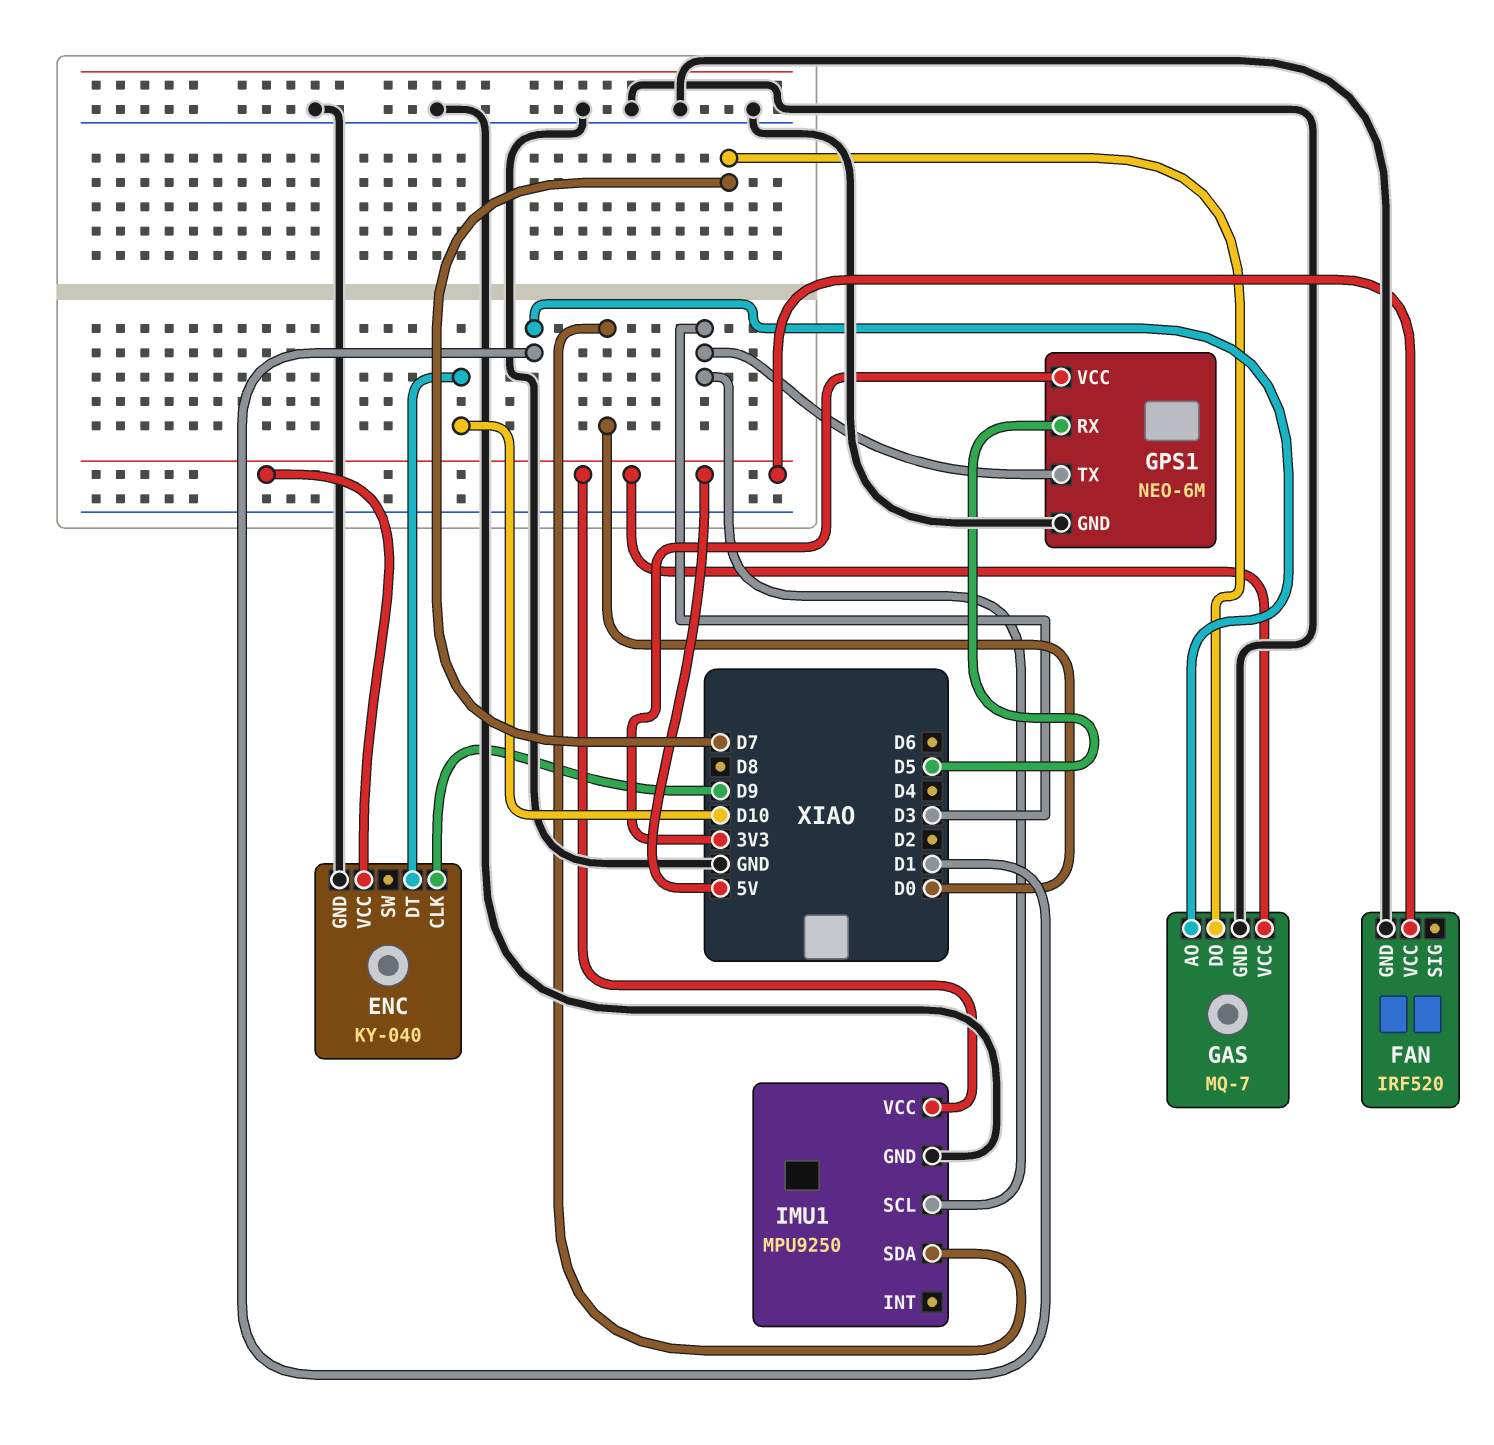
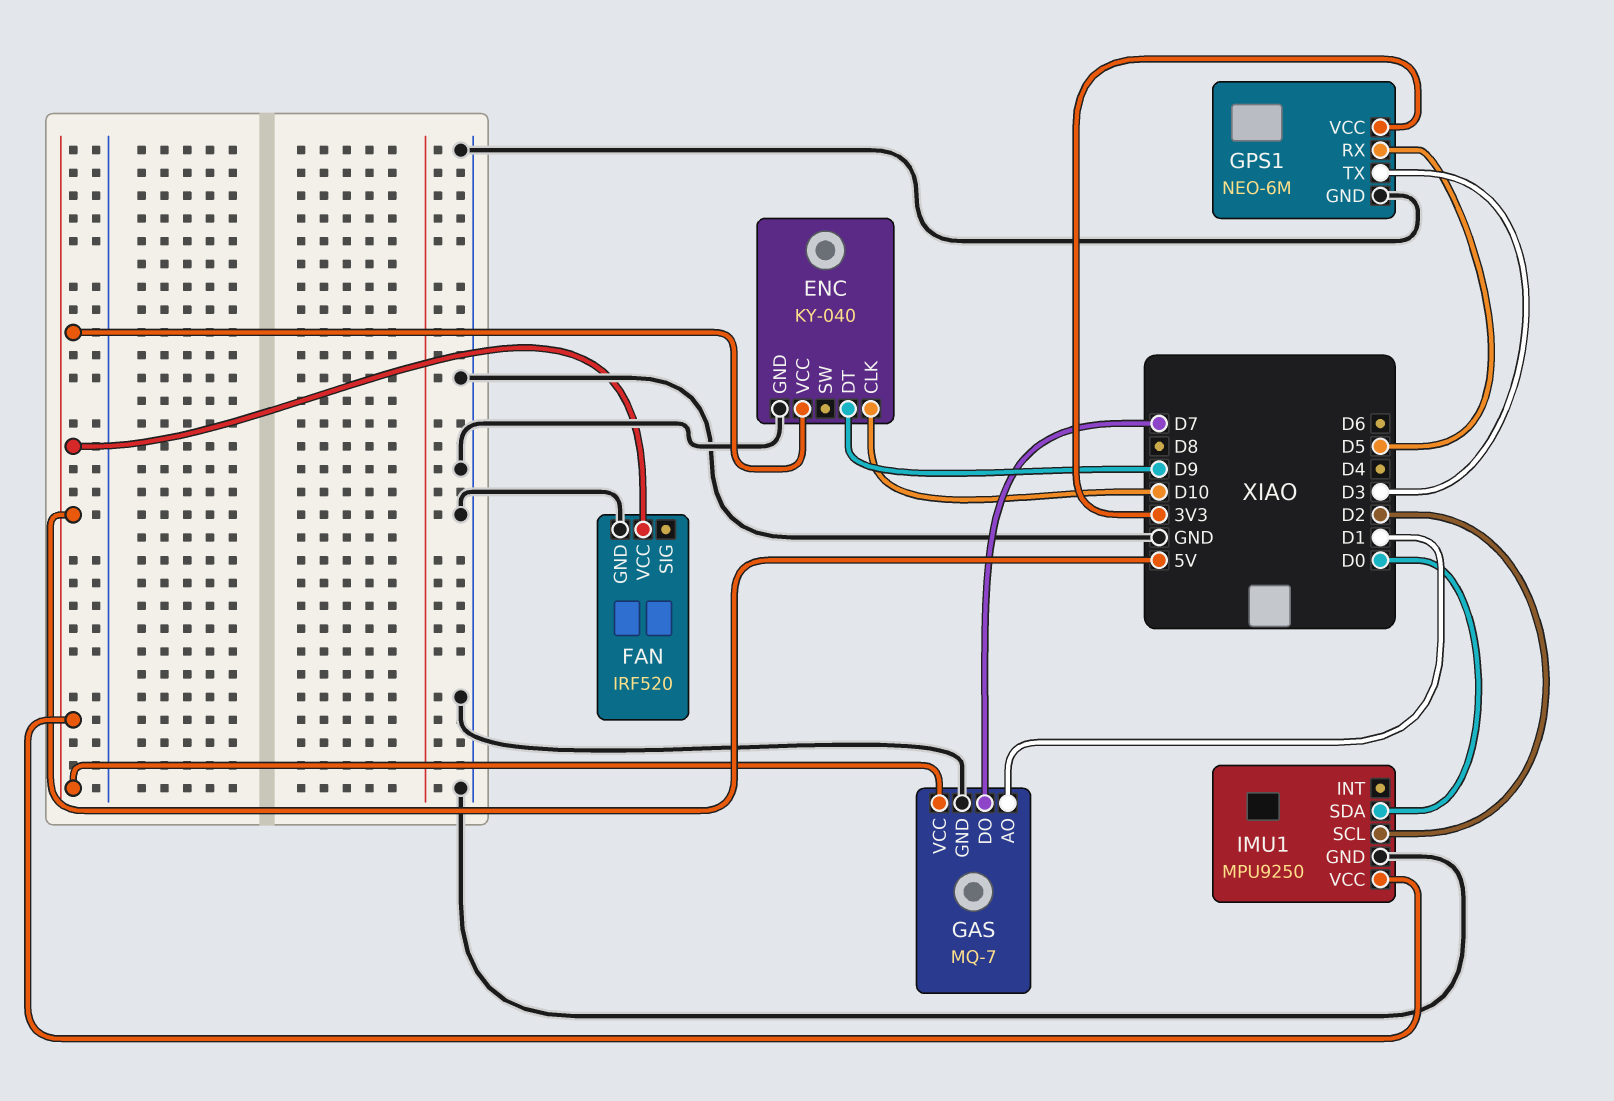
ENC pin CLK: D9 -> D10
ENC pin DT: D10 -> D9
IMU1 pin SCL: D3 -> D2

